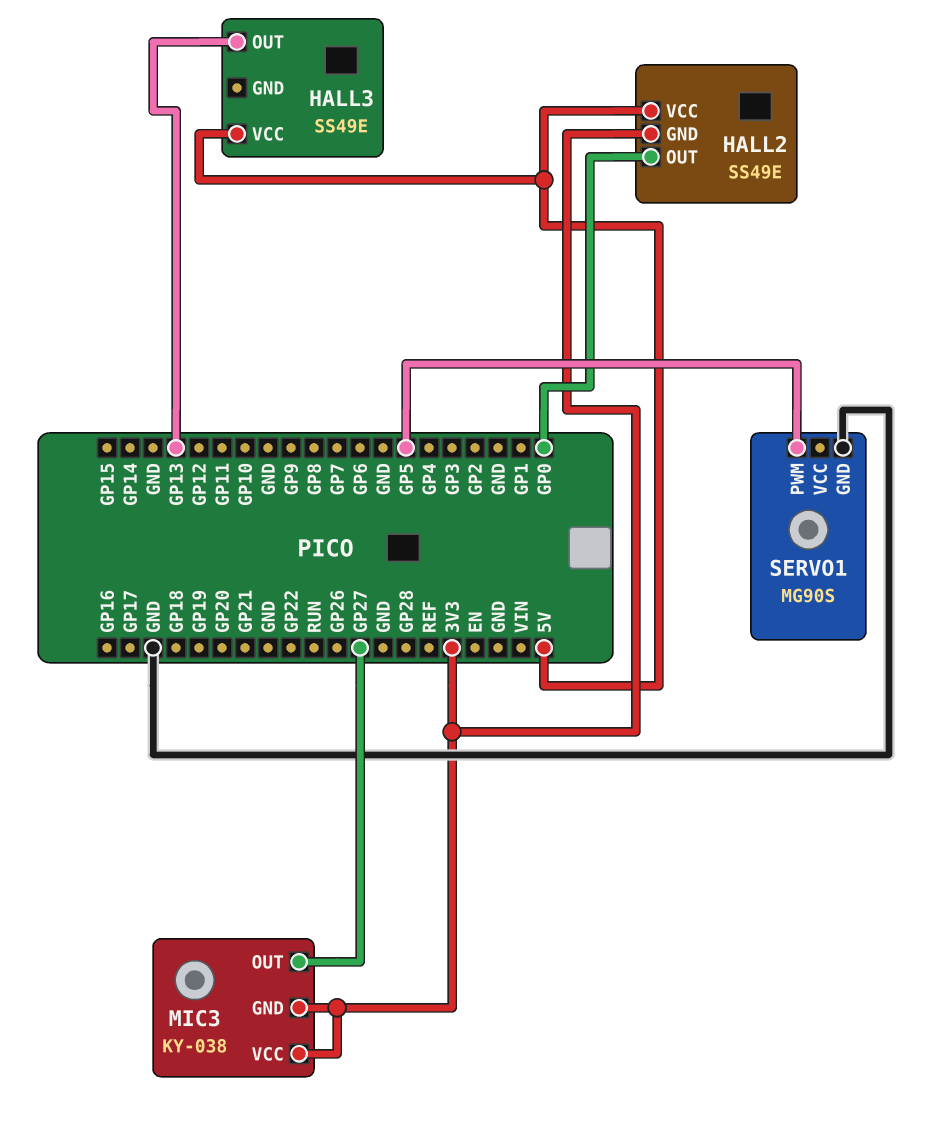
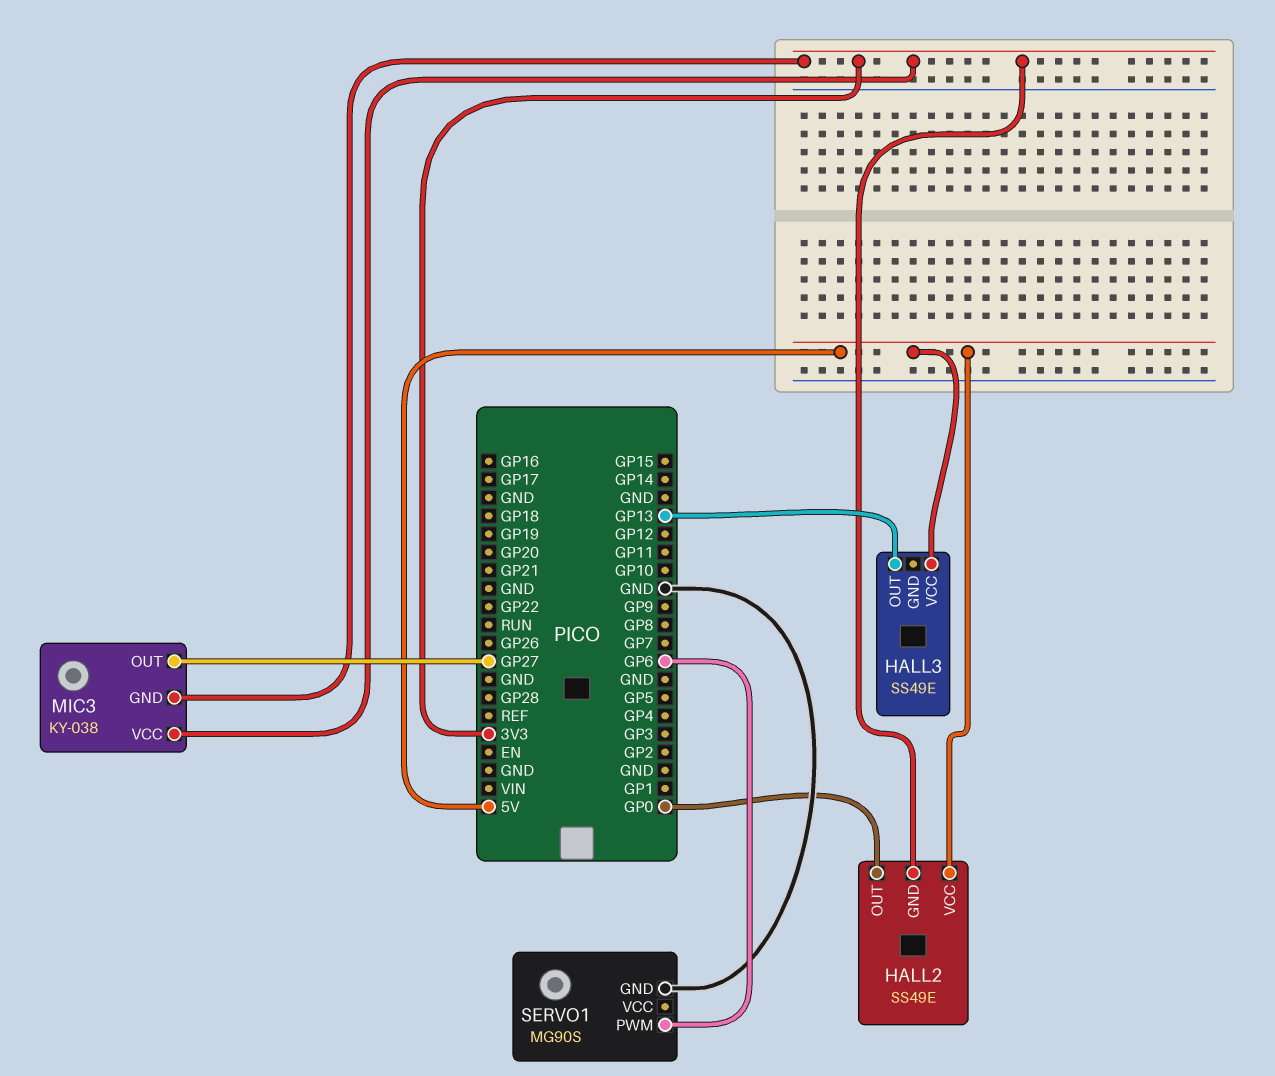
SERVO1 pin PWM: GP5 -> GP6

